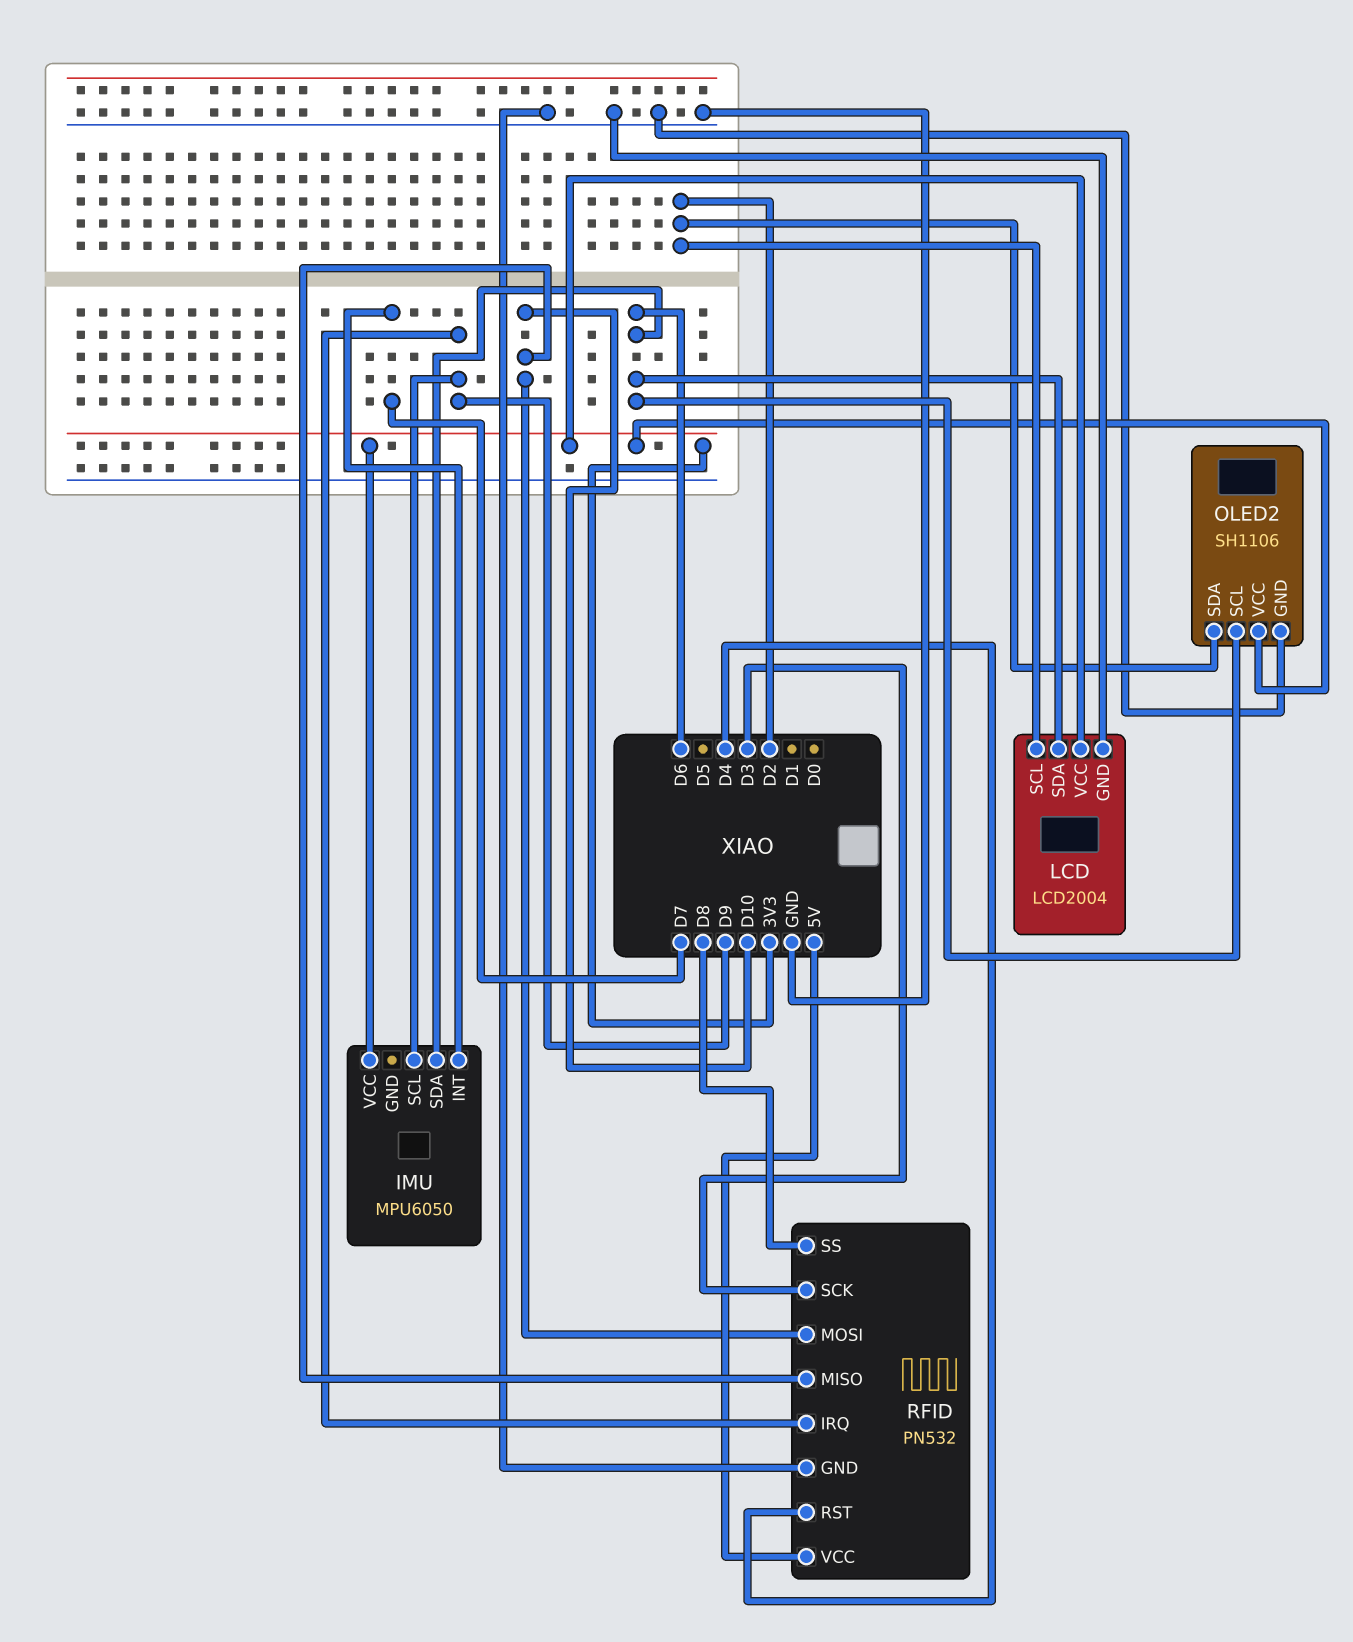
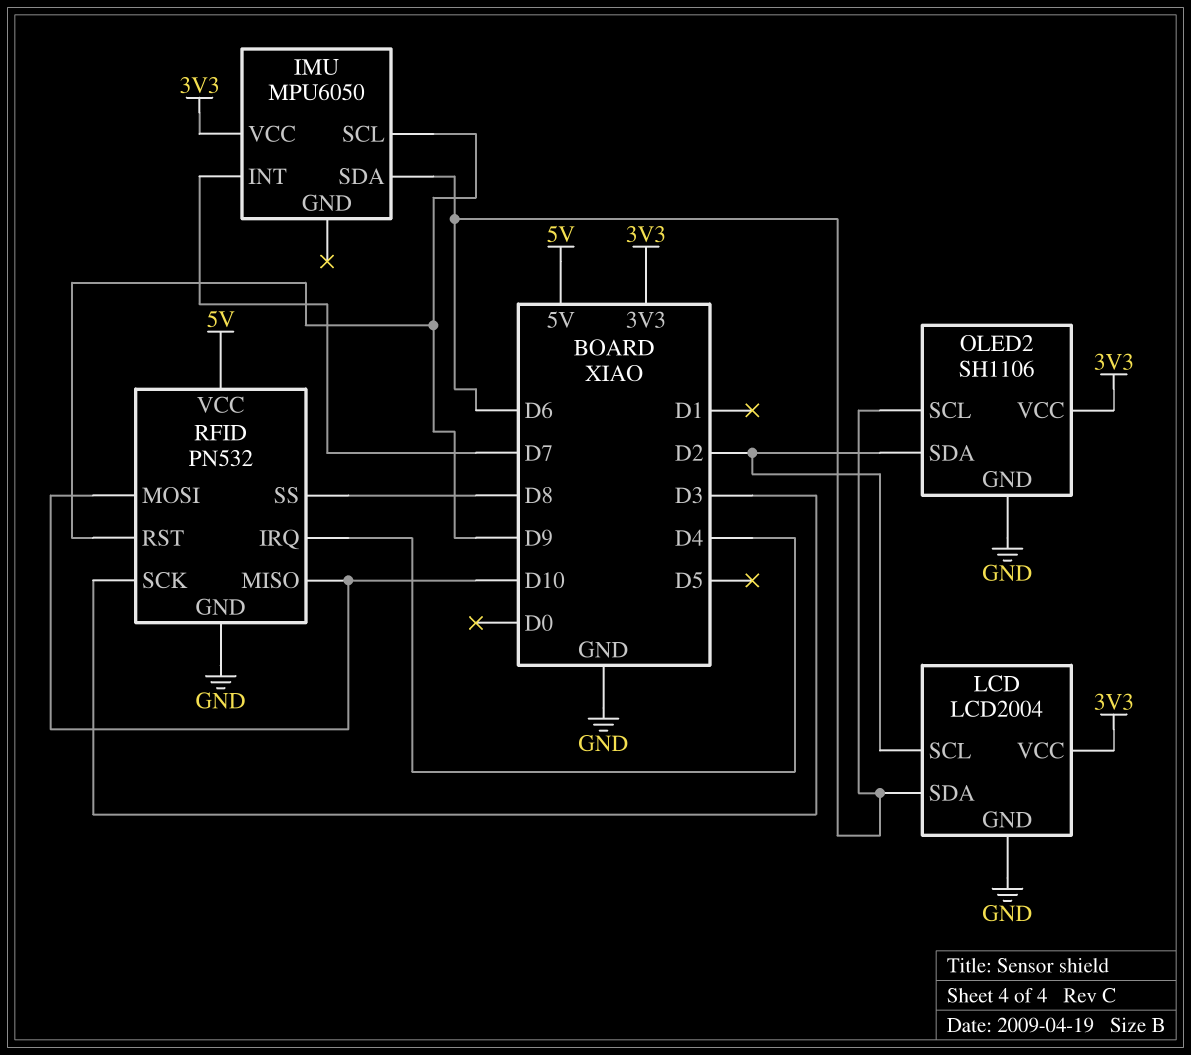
RFID pin IRQ: D9 -> D4
RFID pin RST: D4 -> D9

